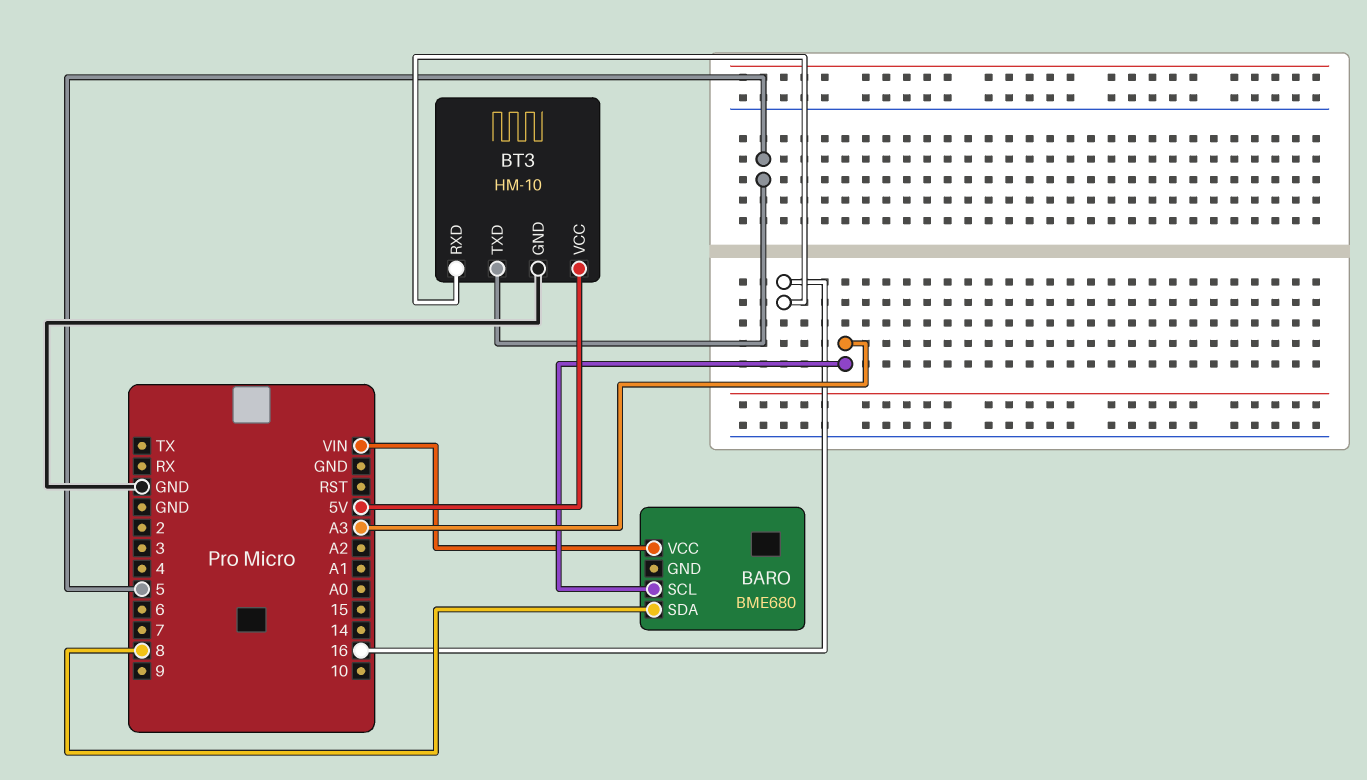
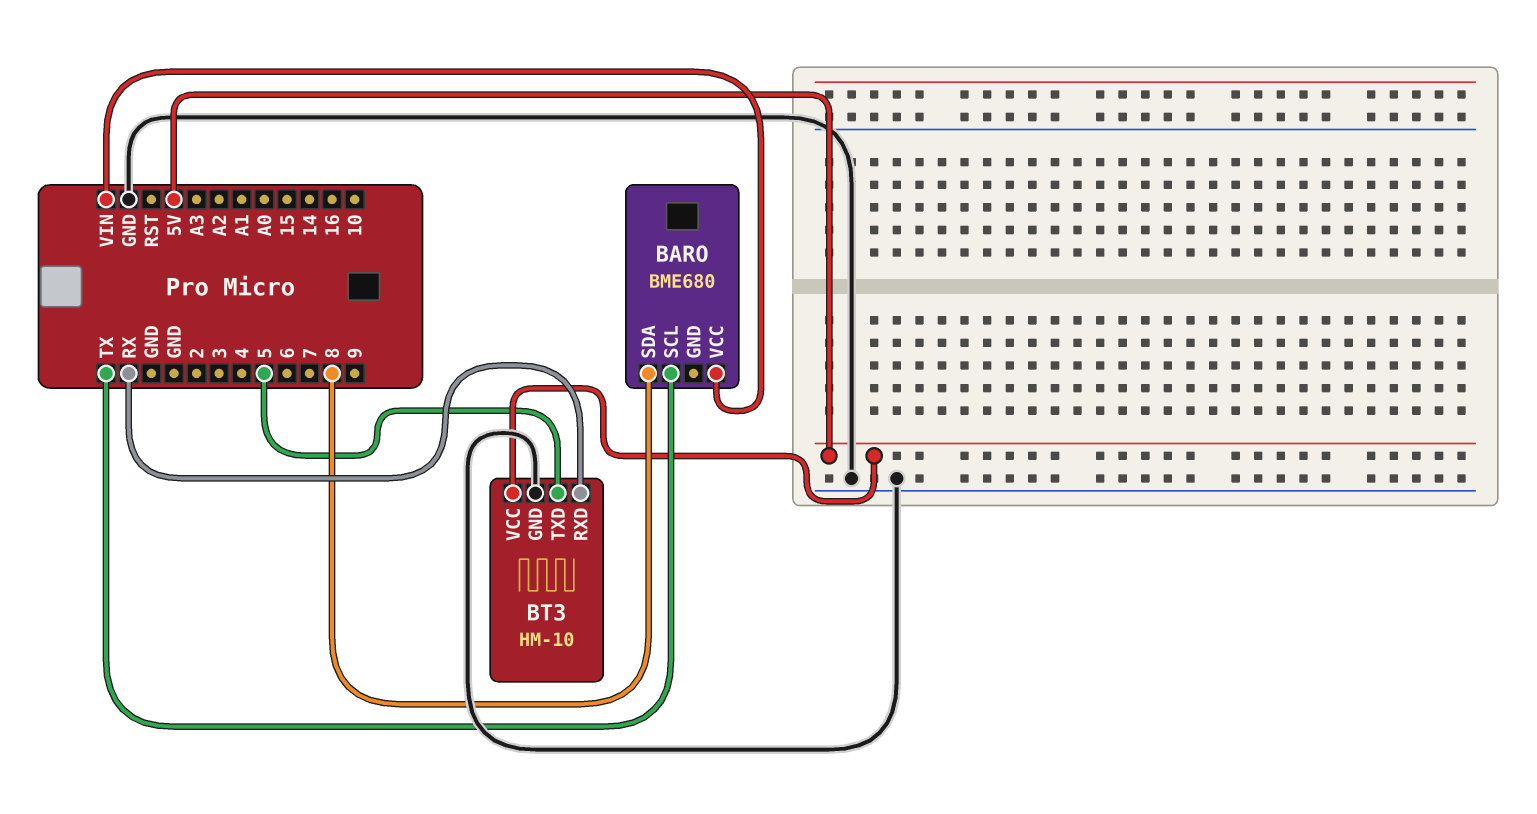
BARO pin SCL: A3 -> TX
BT3 pin RXD: 16 -> RX

